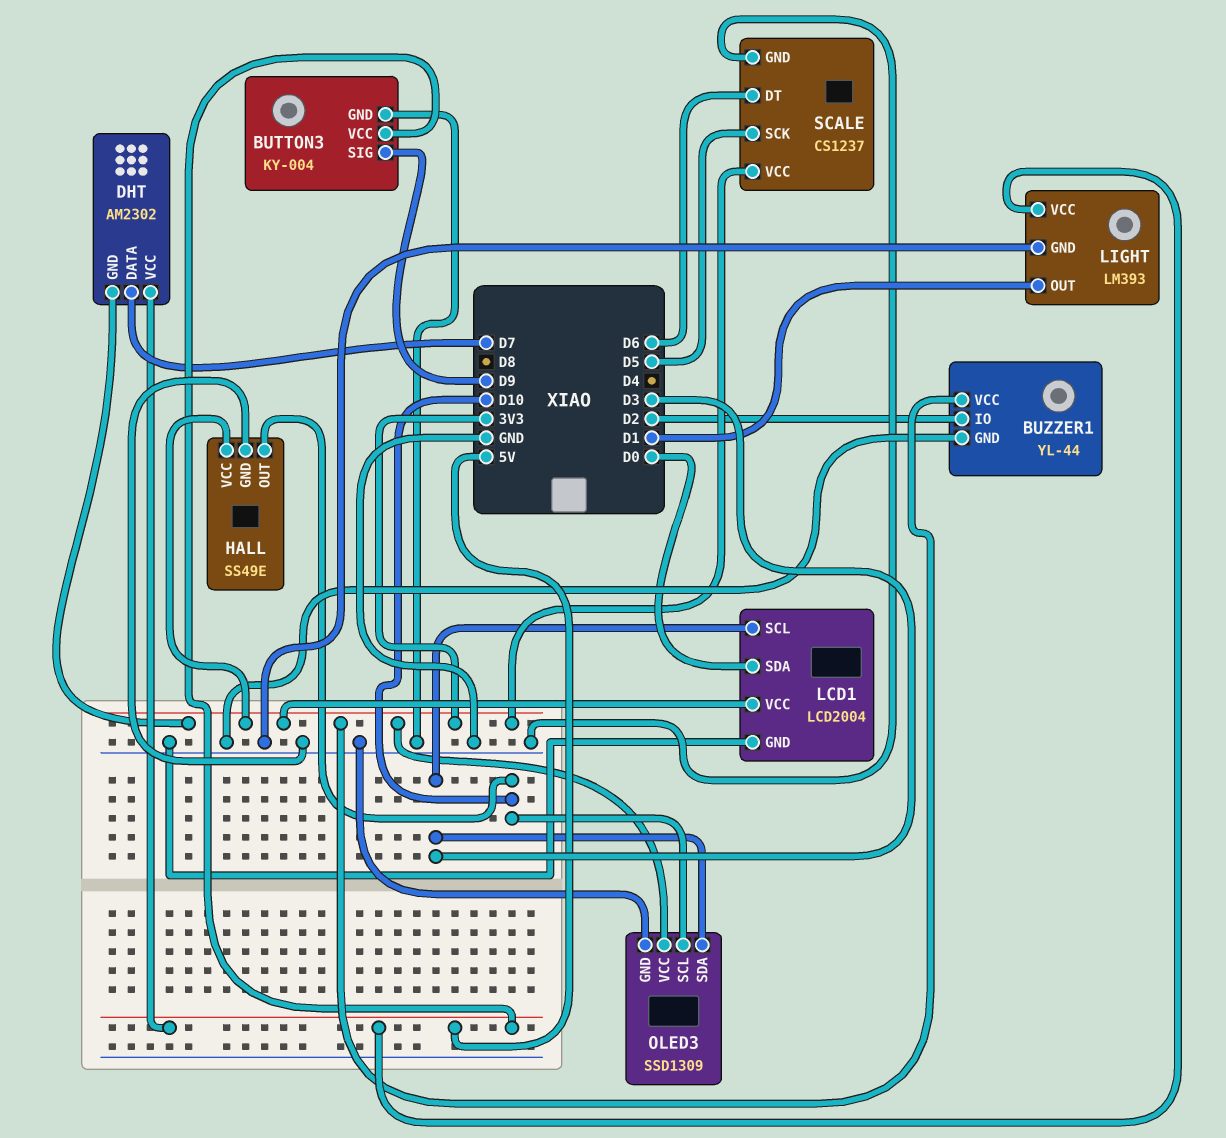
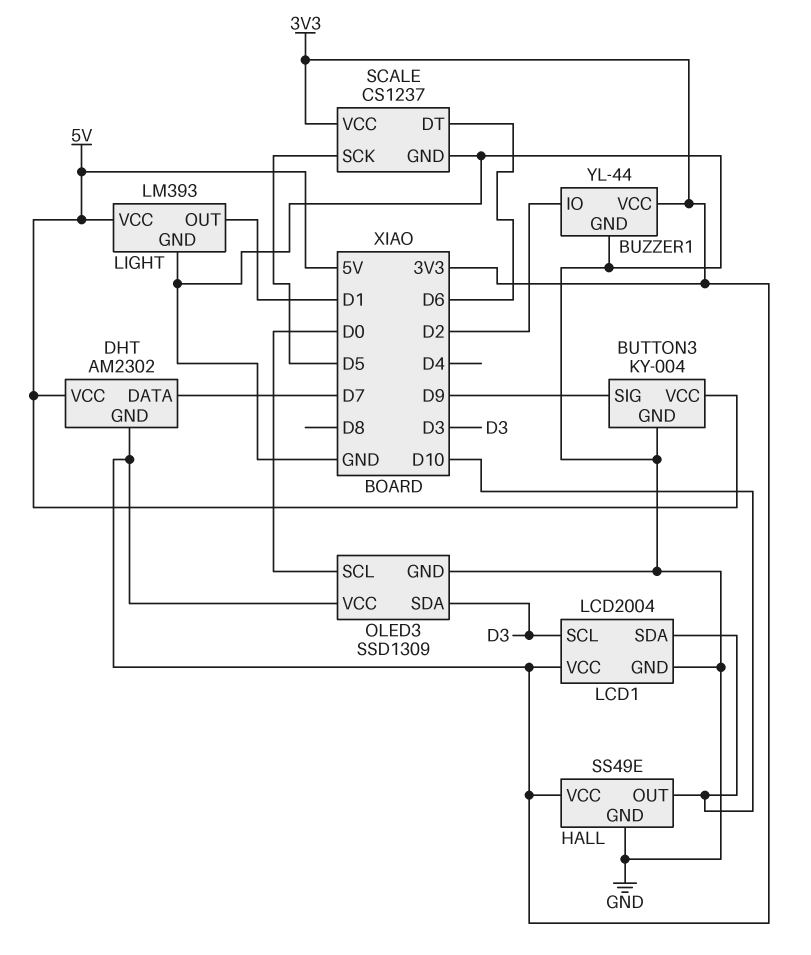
LCD1 pin SDA: D0 -> D10
OLED3 pin SCL: D10 -> D0

